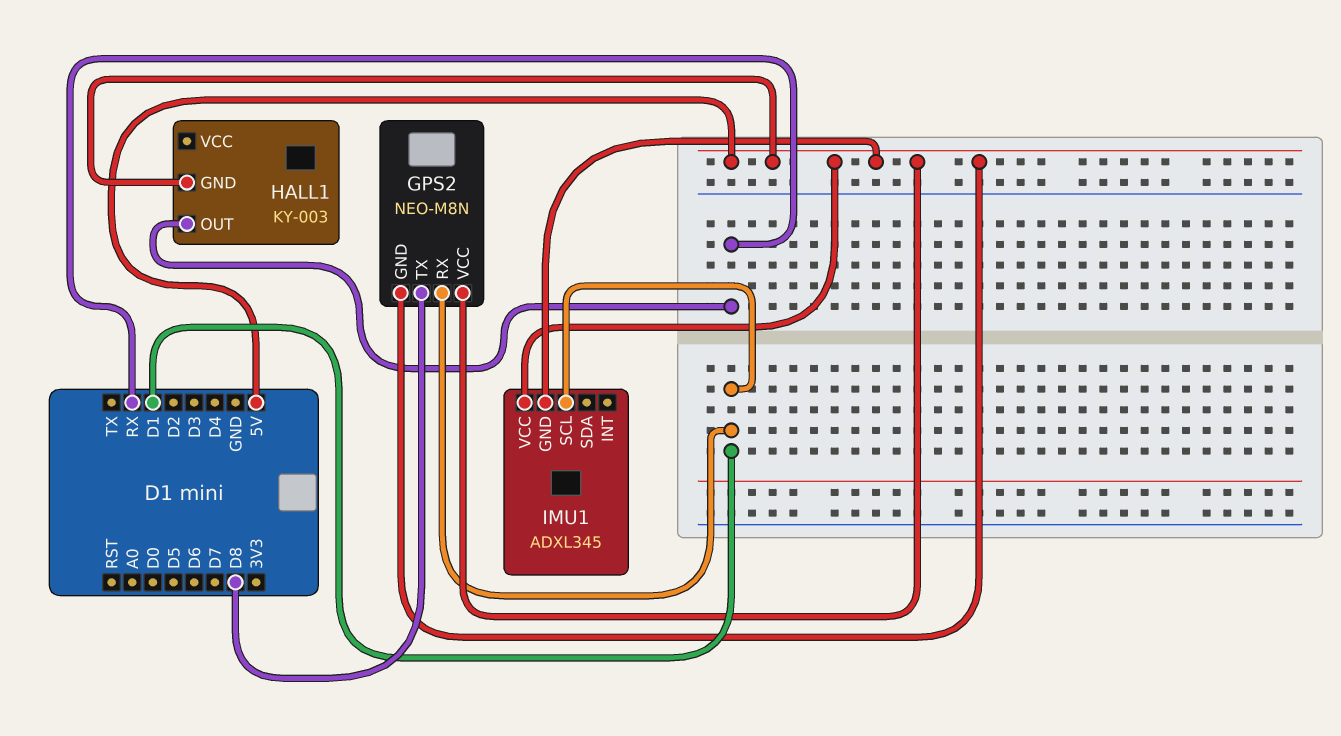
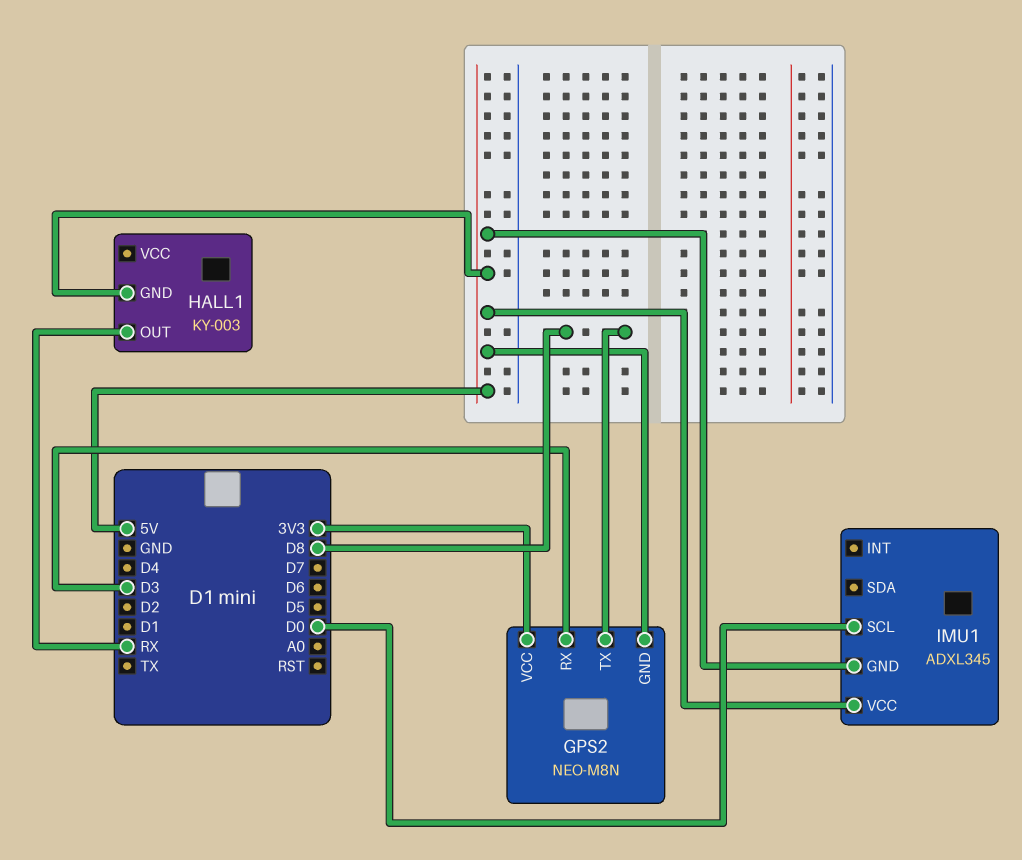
GPS2 pin RX: D1 -> D3
GPS2 pin VCC: 5V -> 3V3
IMU1 pin SCL: D1 -> D0

